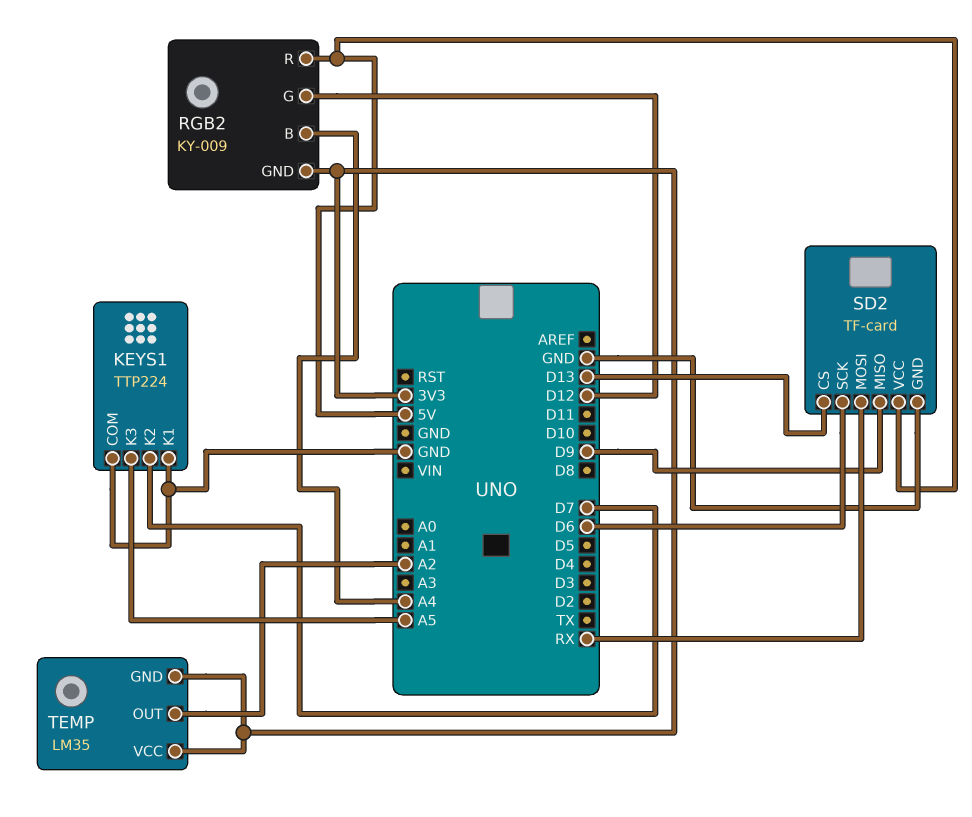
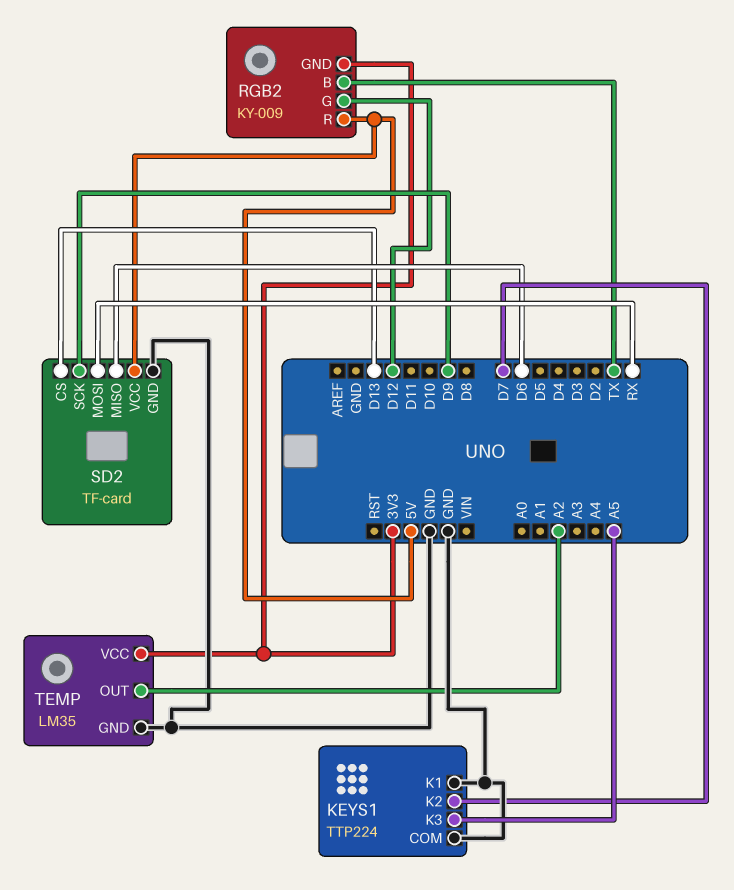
RGB2 pin B: A4 -> TX
SD2 pin MISO: D9 -> D6
SD2 pin SCK: D6 -> D9
TEMP pin GND: 3V3 -> GND

